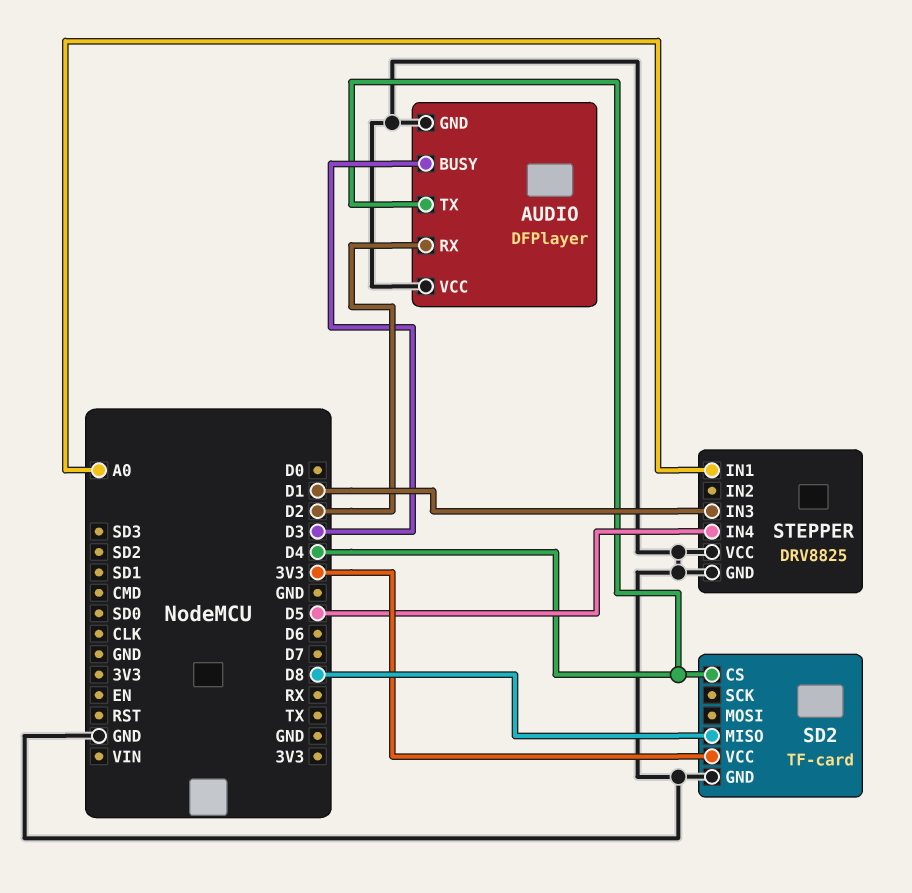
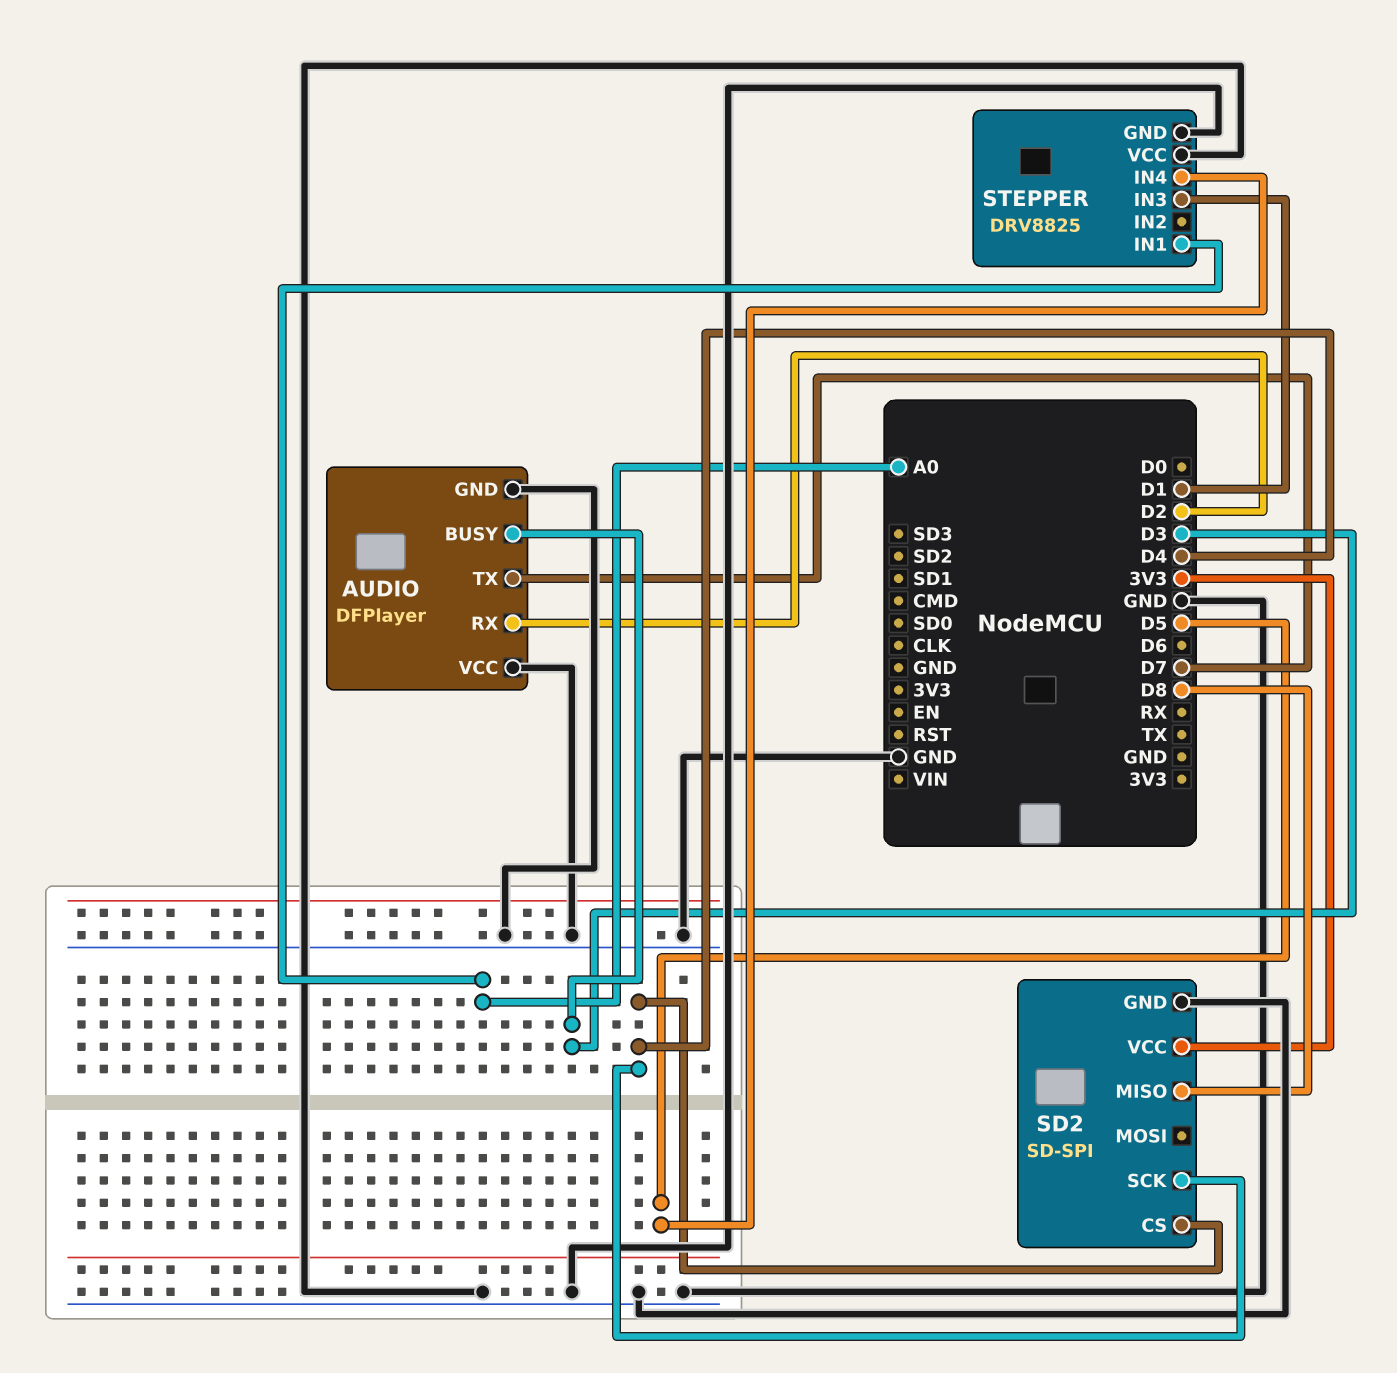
AUDIO pin TX: D4 -> D7
SD2: TF-card -> SD-SPI
SD2 pin SCK: none -> D4

